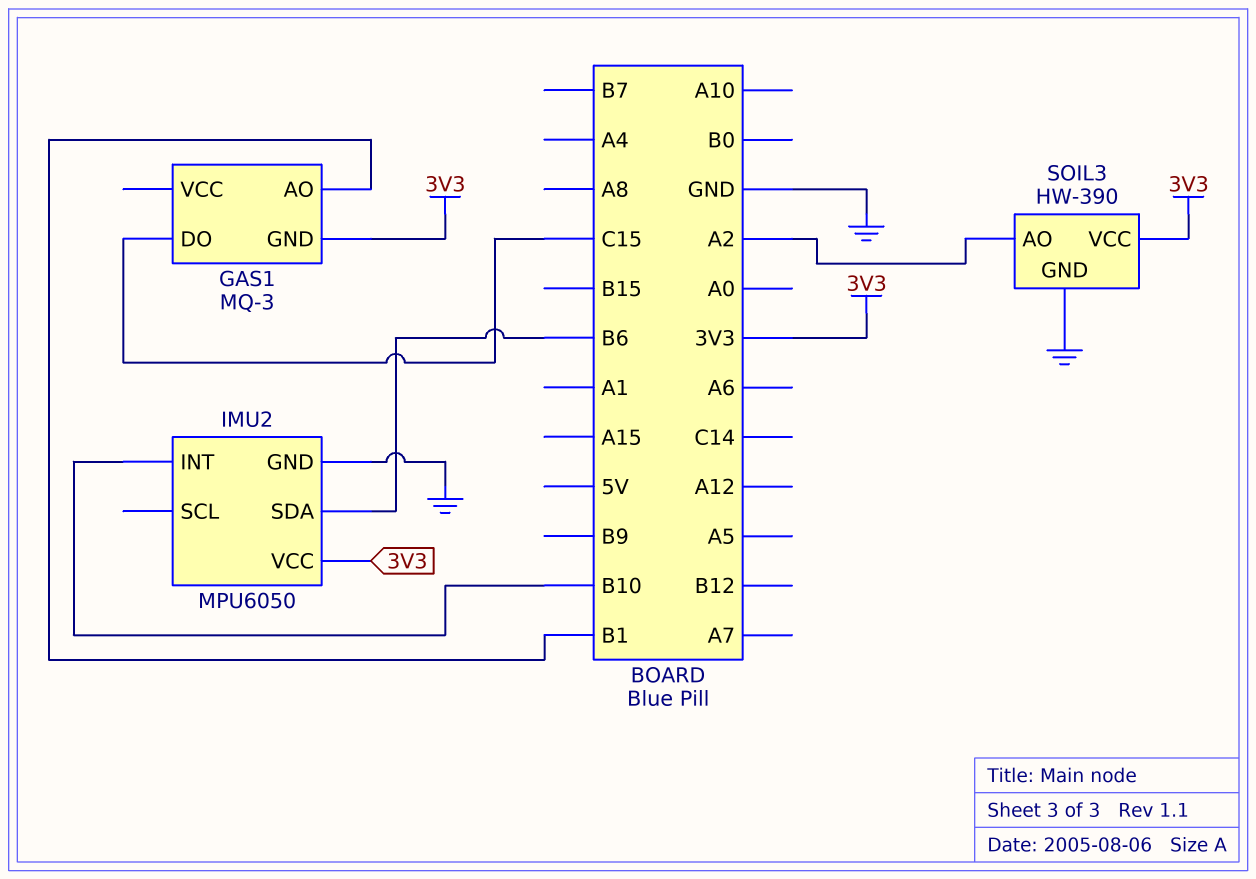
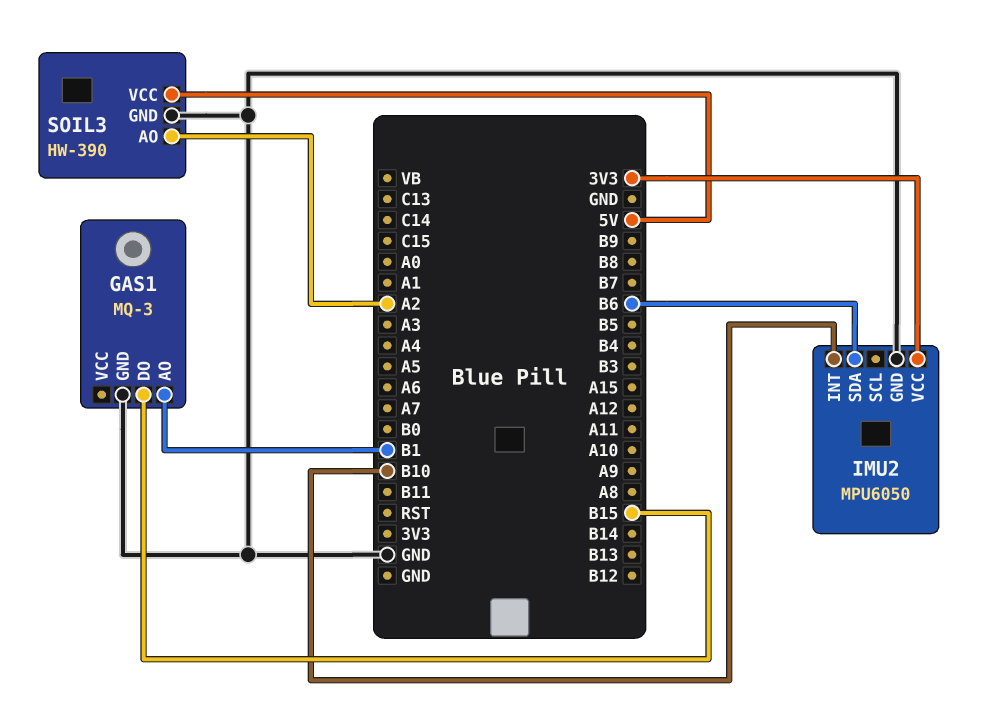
GAS1 pin DO: C15 -> B15
GAS1 pin GND: 3V3 -> GND
SOIL3 pin VCC: 3V3 -> 5V

